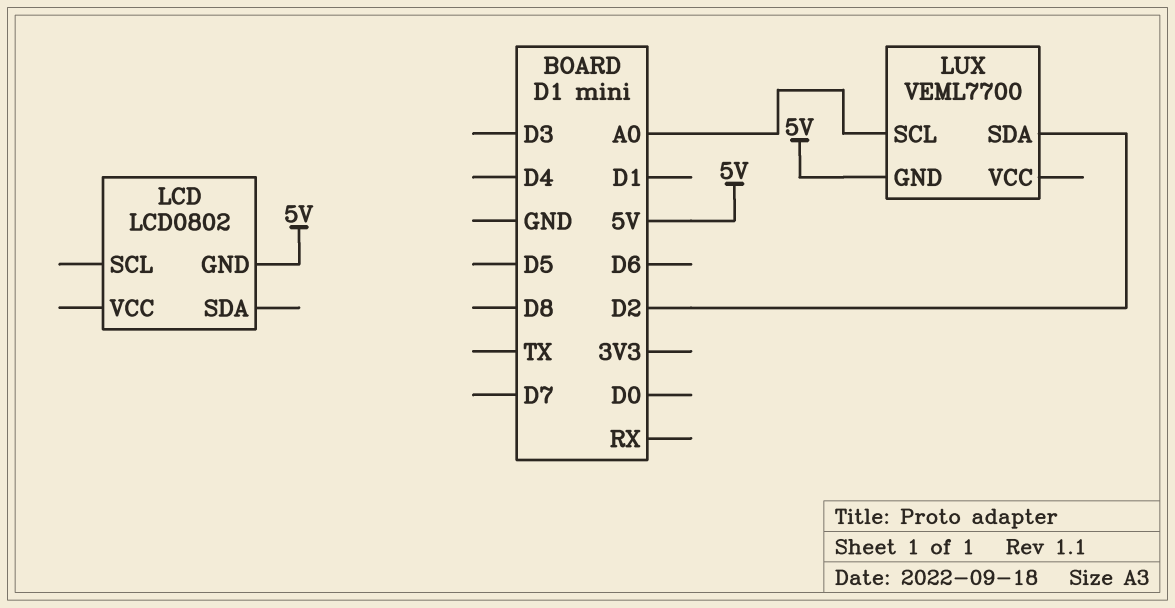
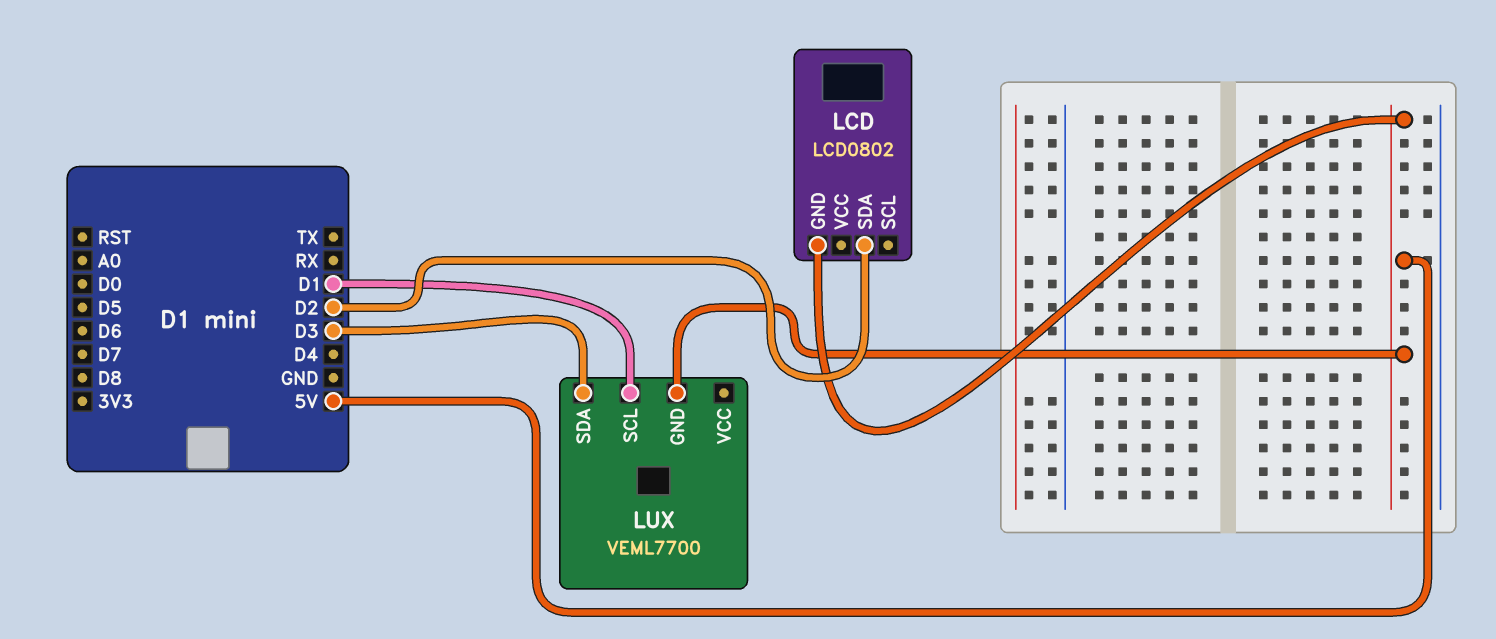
LCD pin SDA: none -> D2
LUX pin SCL: A0 -> D1
LUX pin SDA: D2 -> D3

